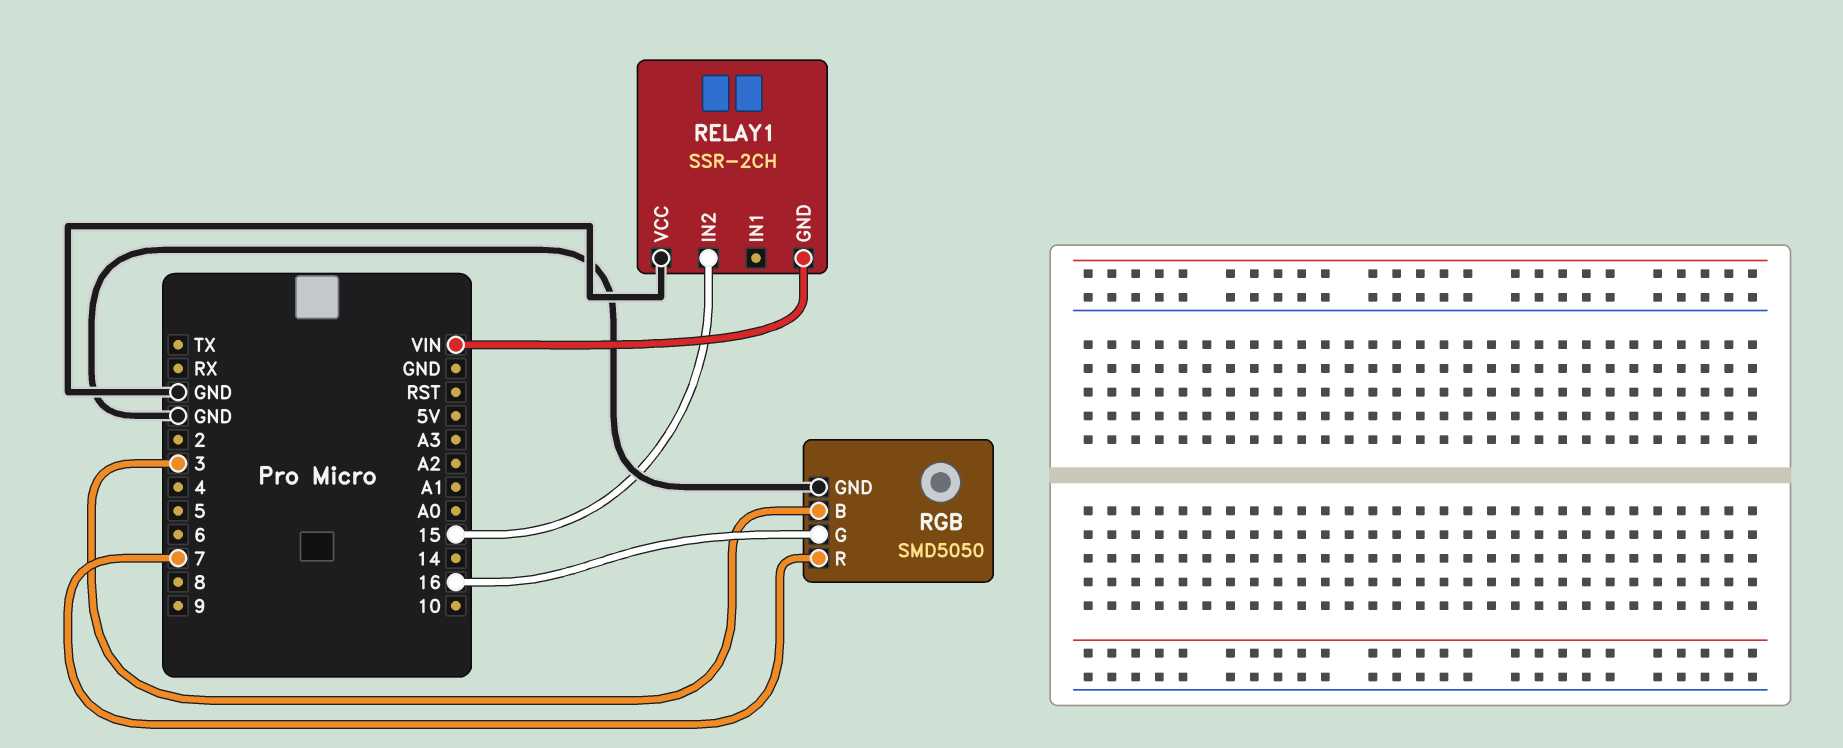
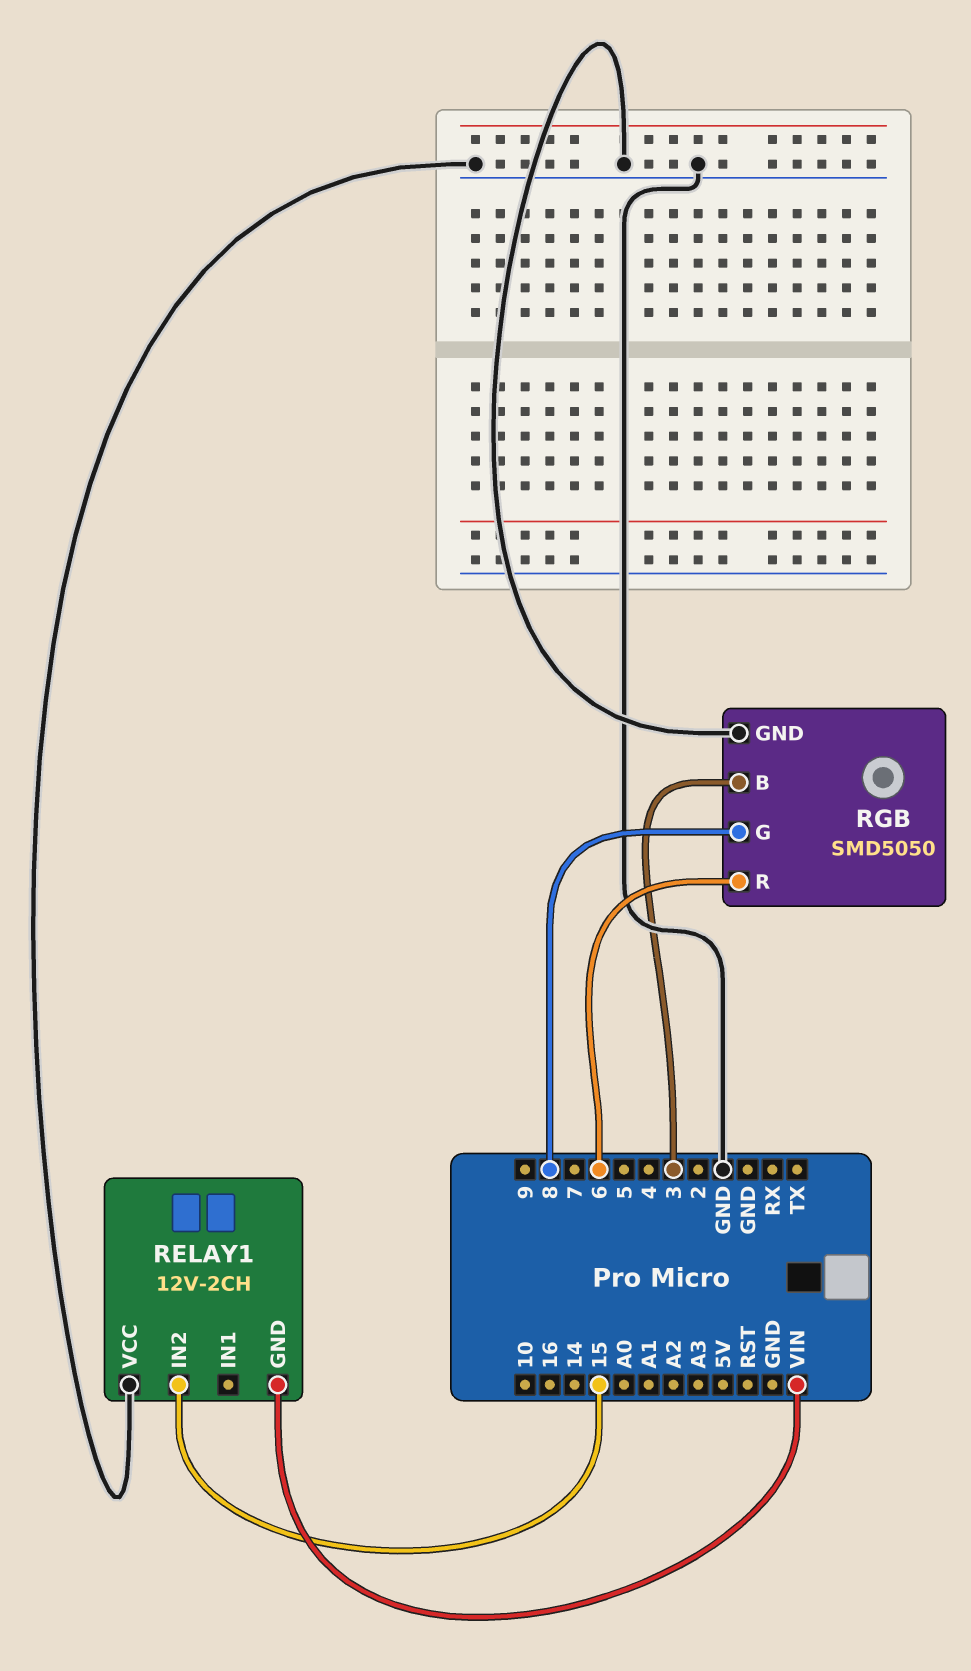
RELAY1: SSR-2CH -> 12V-2CH
RGB pin G: 16 -> 8
RGB pin R: 7 -> 6

